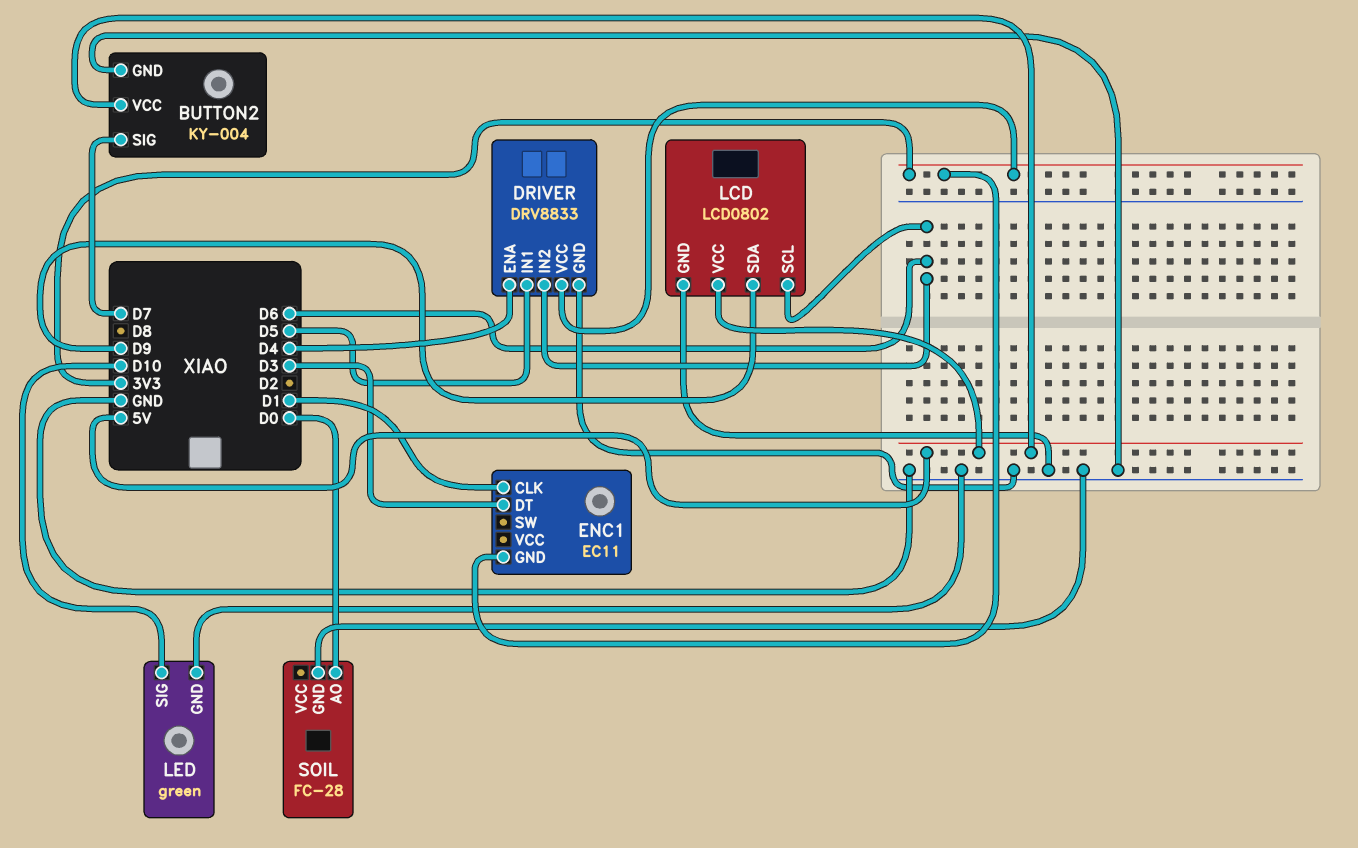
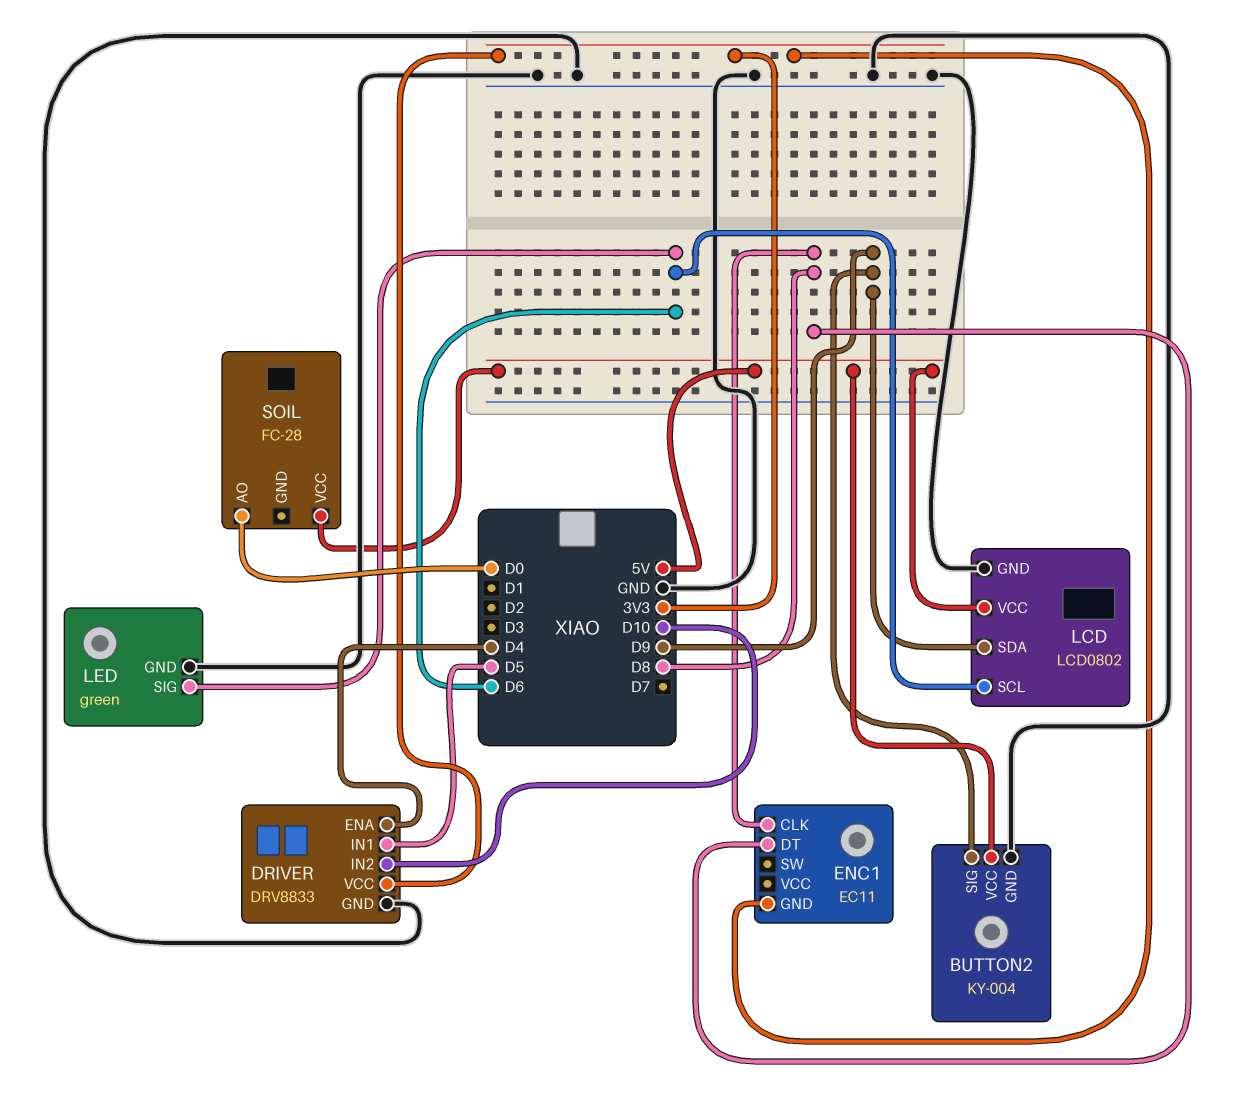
BUTTON2 pin SIG: D7 -> D9
DRIVER pin IN2: D6 -> D10
ENC1 pin CLK: D1 -> D8
ENC1 pin DT: D3 -> D8
LED pin SIG: D10 -> D6
SOIL pin GND: GND -> none
SOIL pin VCC: none -> 5V

